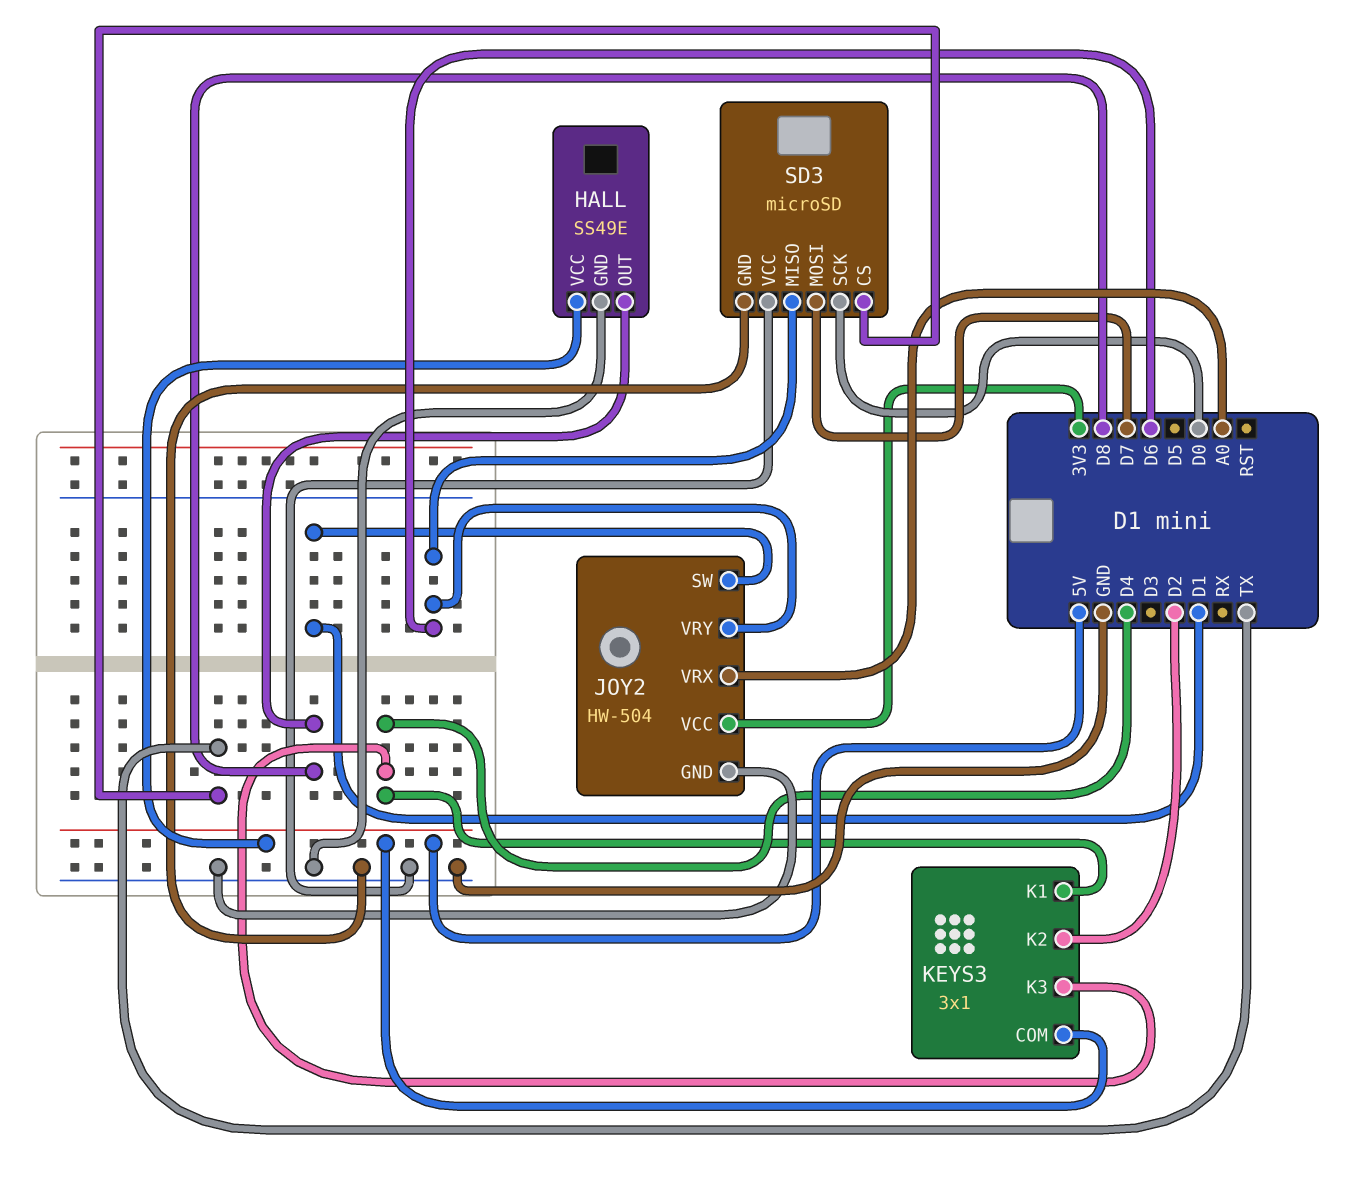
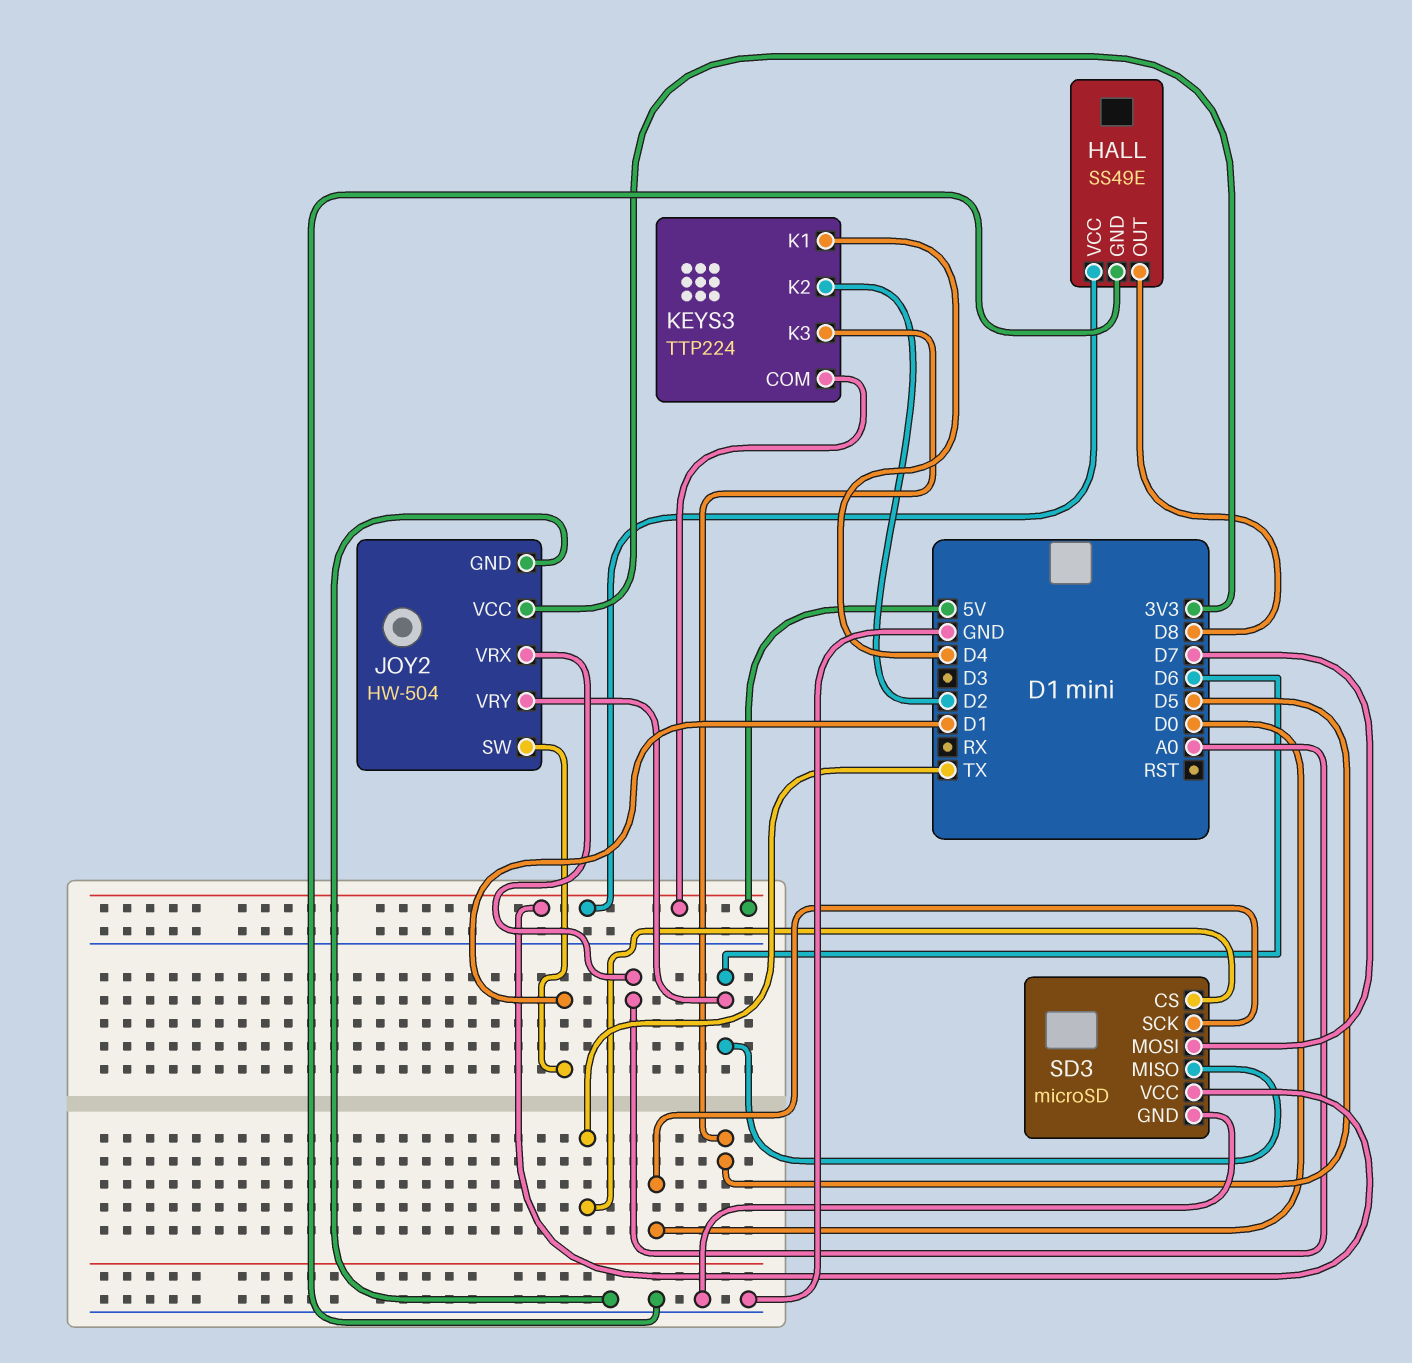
KEYS3: 3x1 -> TTP224
KEYS3 pin K3: D4 -> D5
SD3 pin VCC: GND -> 5V

